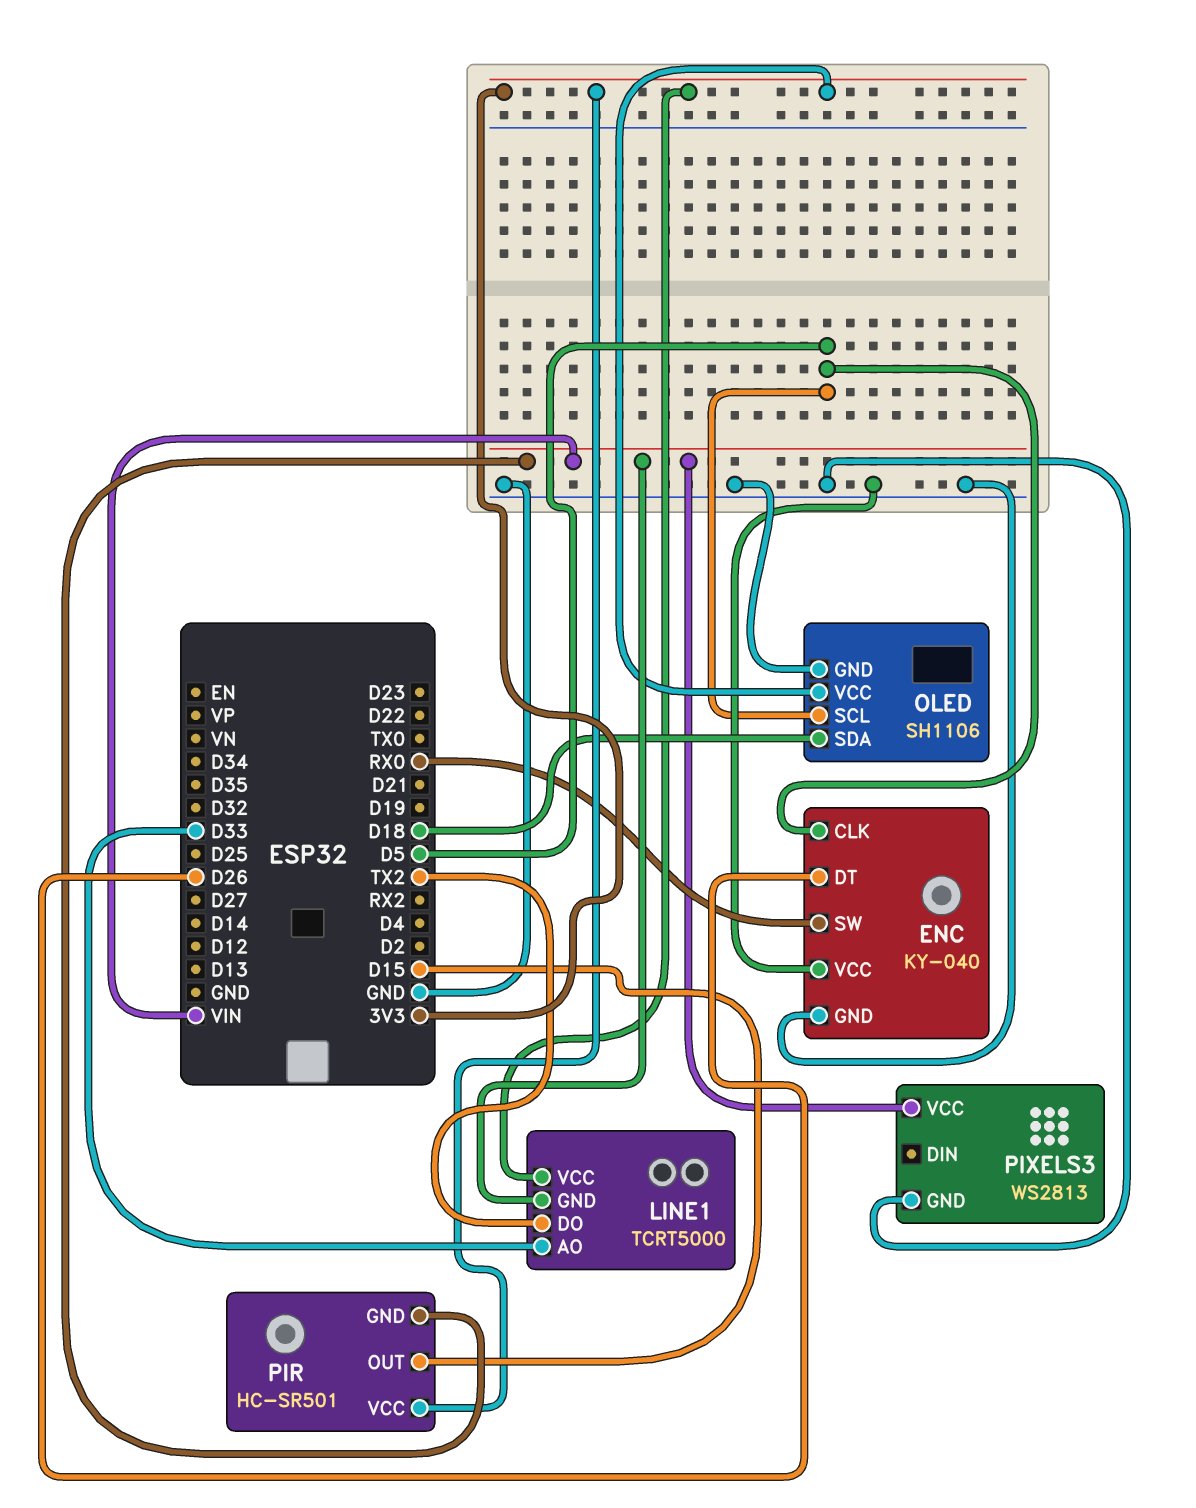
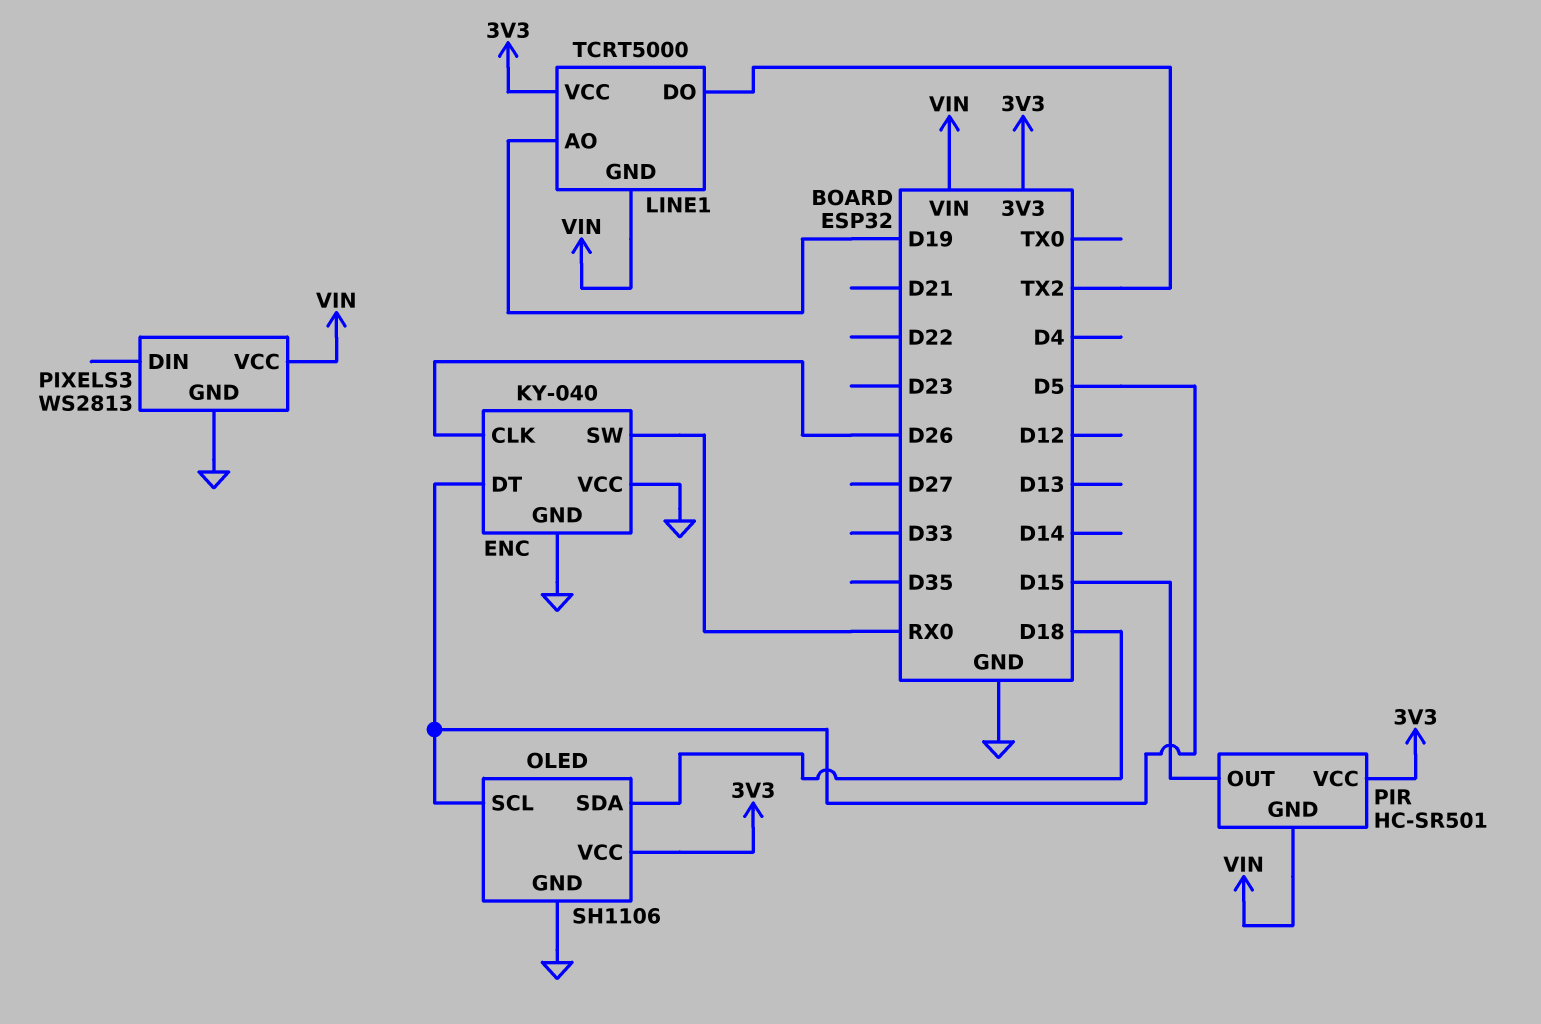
ENC pin CLK: D5 -> D26
ENC pin DT: D26 -> D5
LINE1 pin AO: D33 -> D19

